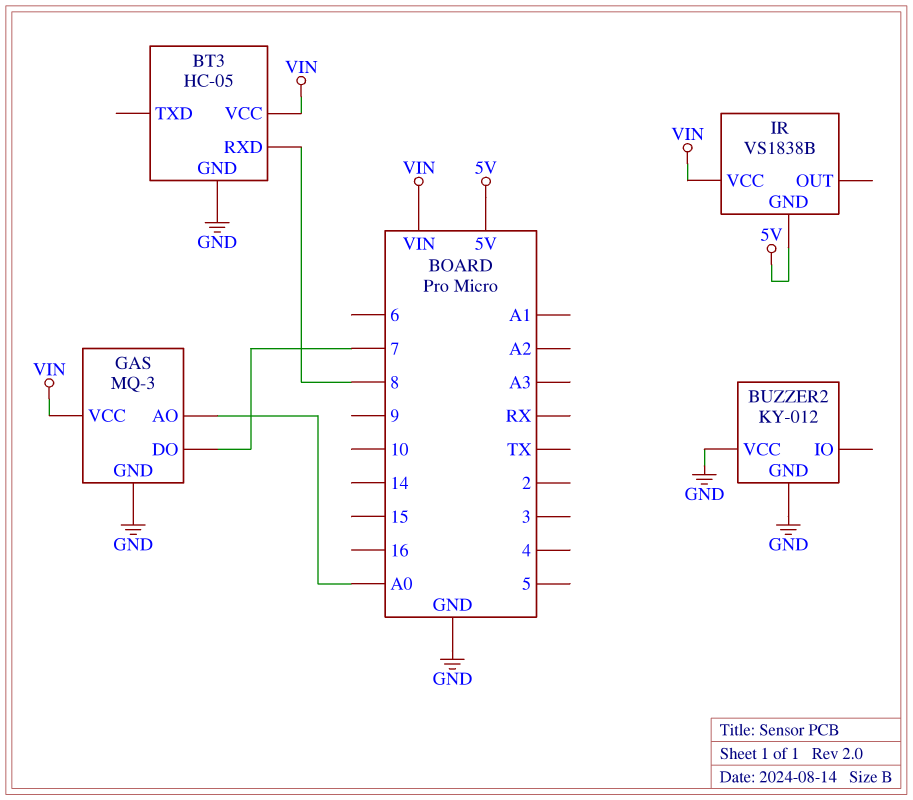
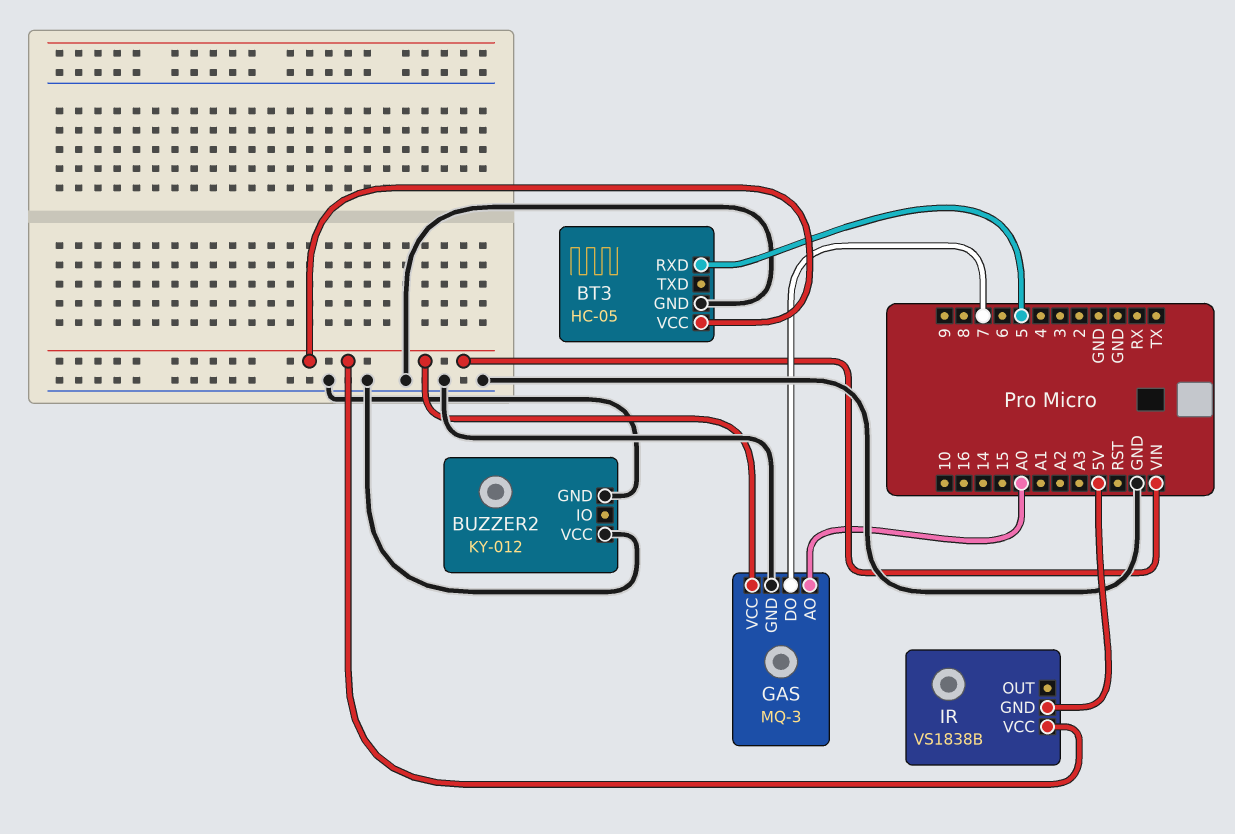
BT3 pin RXD: 8 -> 5

